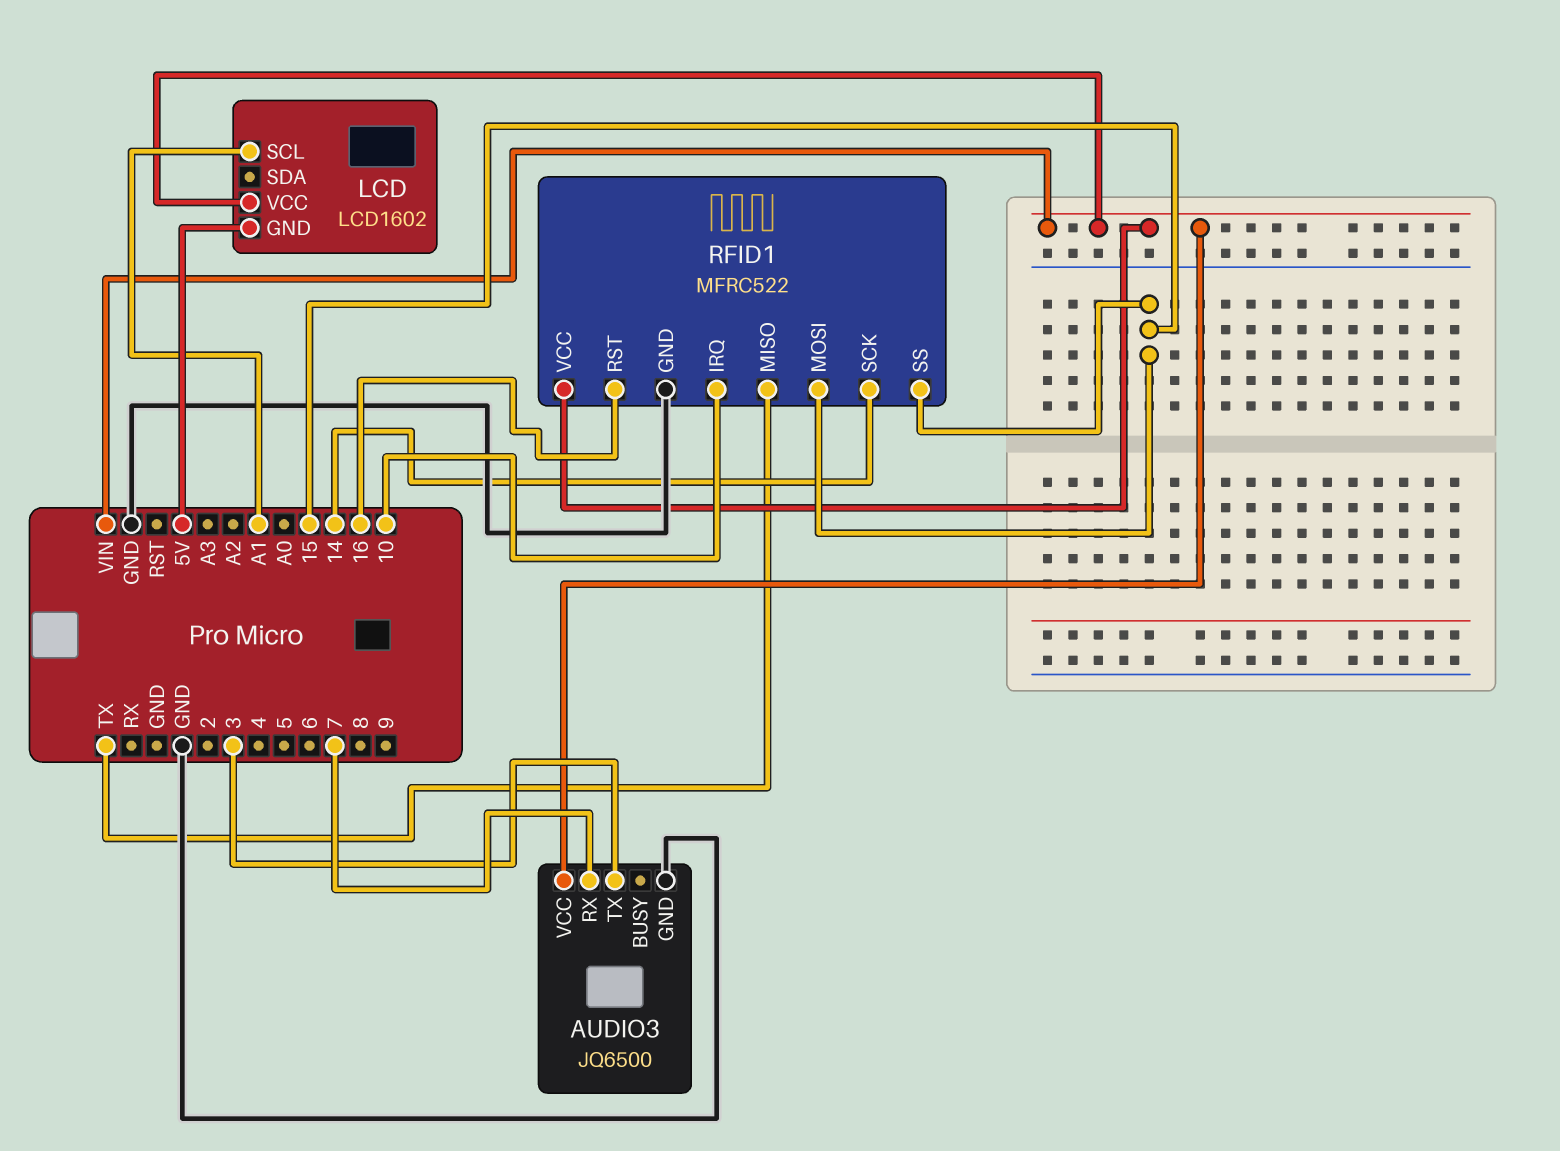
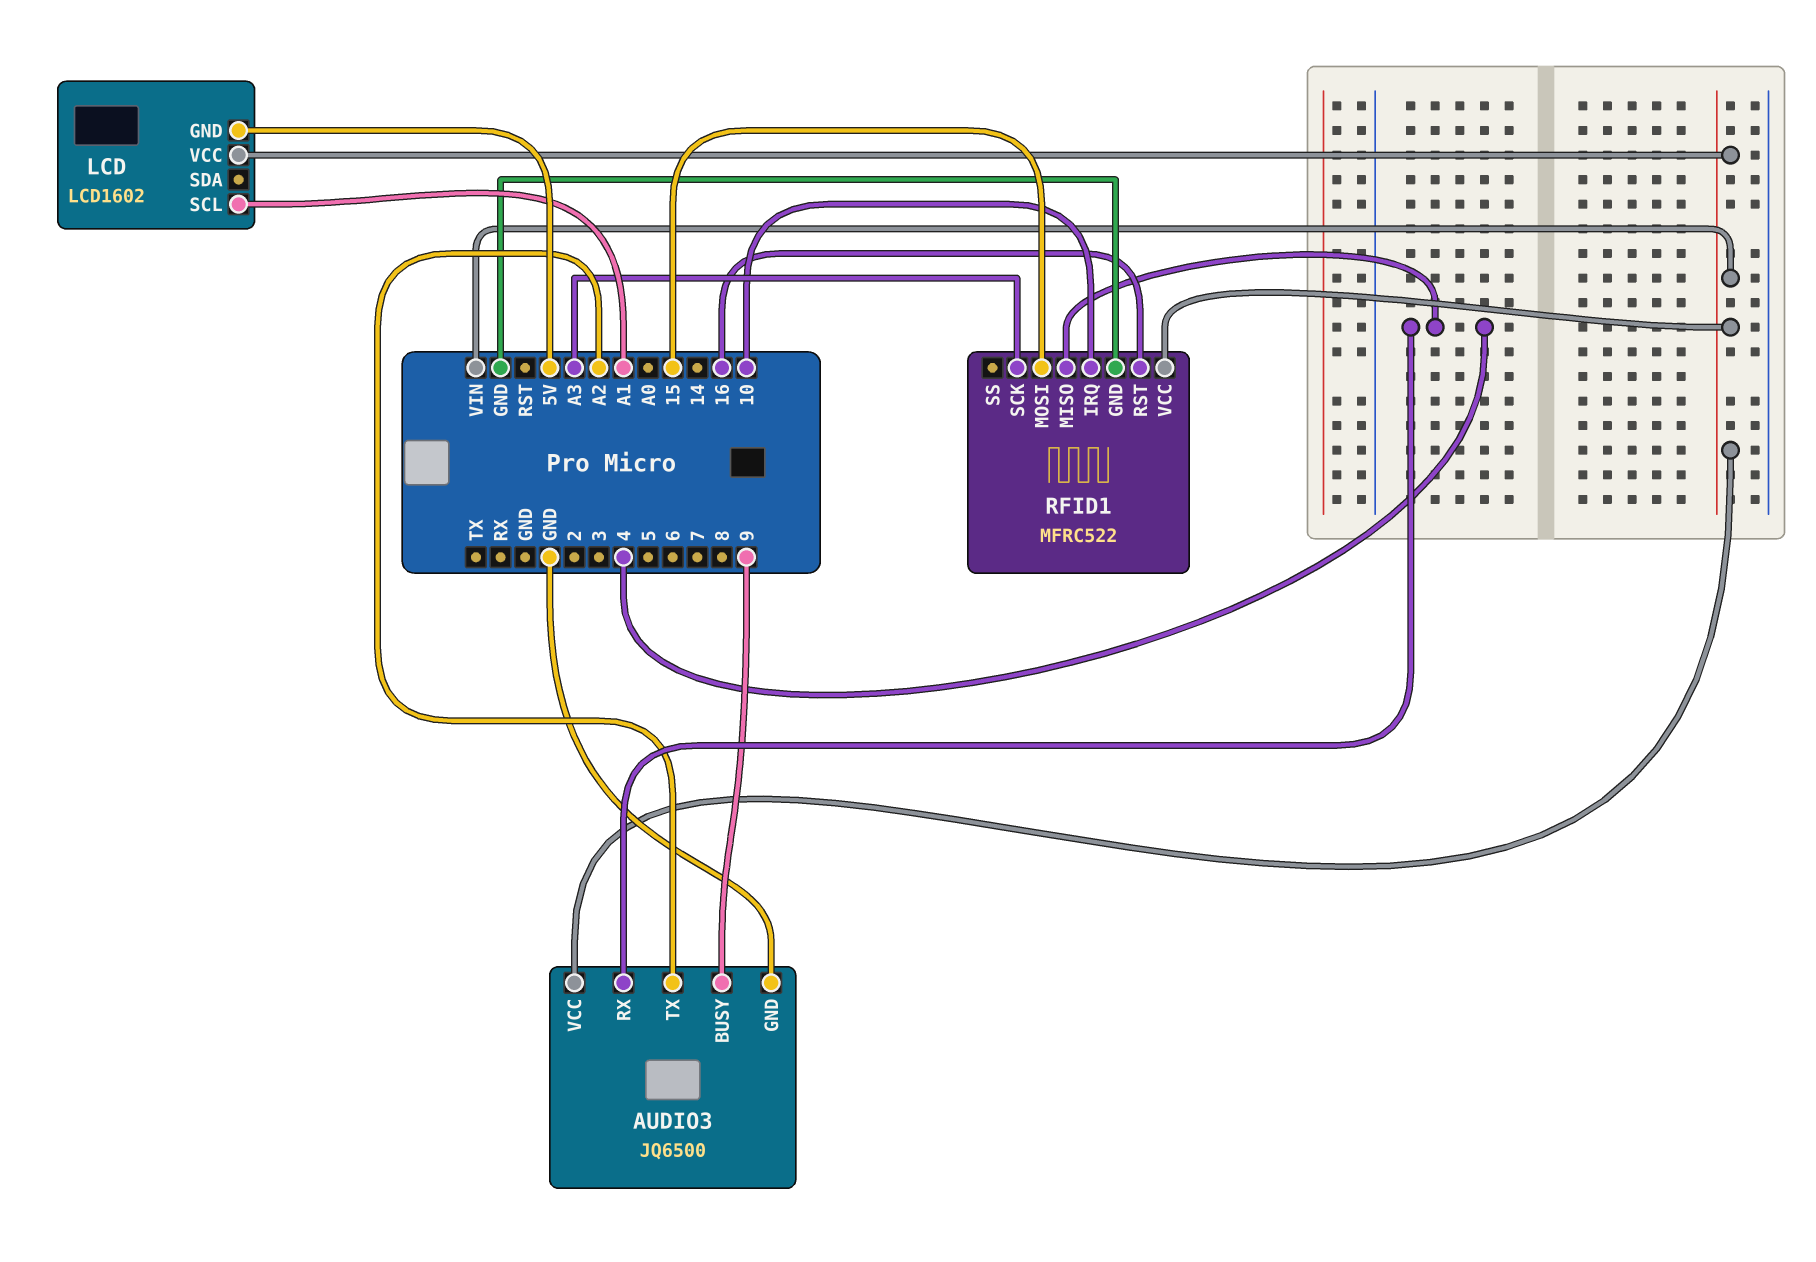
AUDIO3 pin BUSY: none -> 9
AUDIO3 pin RX: 7 -> 4
AUDIO3 pin TX: 3 -> A2
RFID1 pin MISO: TX -> 4
RFID1 pin SCK: 14 -> A3
RFID1 pin SS: 15 -> none

